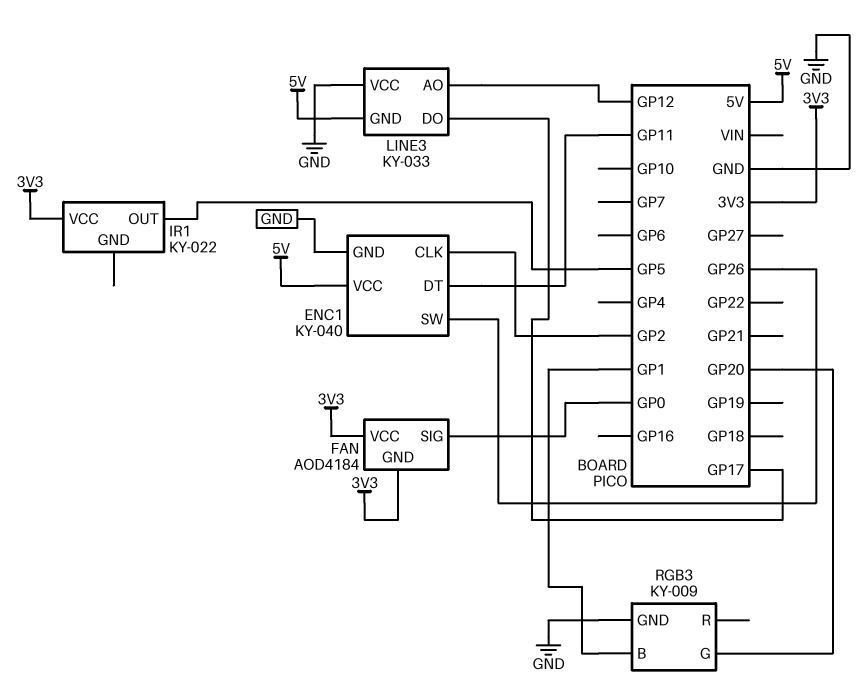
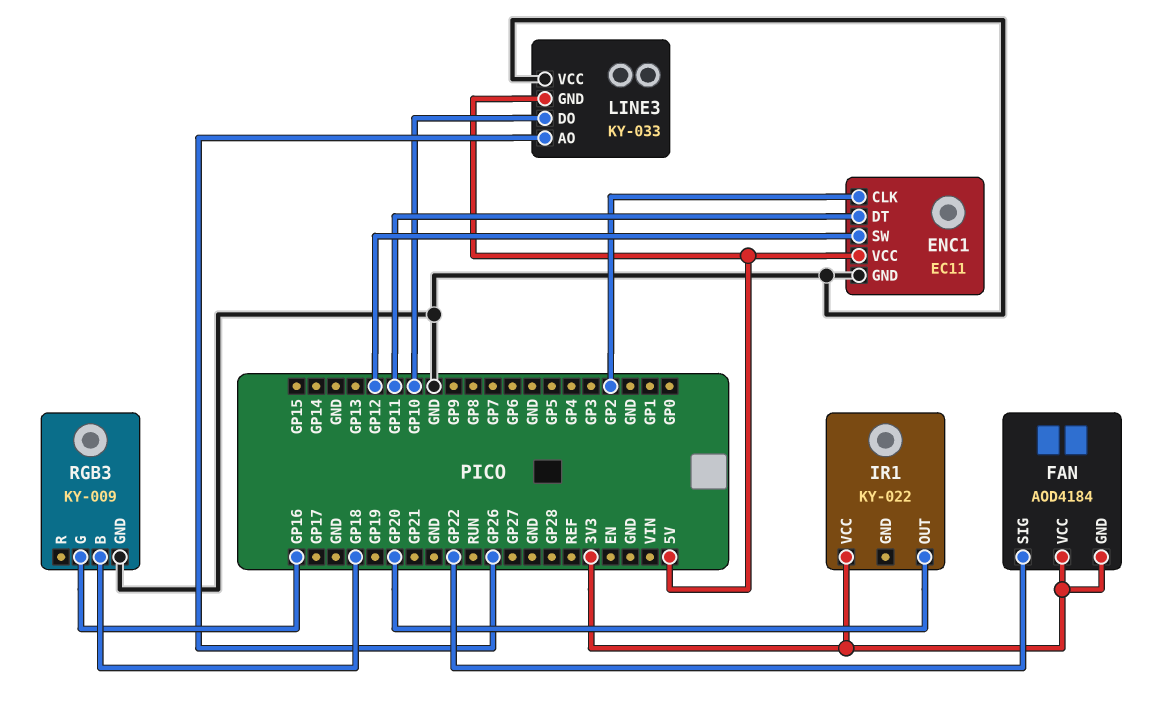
ENC1: KY-040 -> EC11
ENC1 pin SW: GP26 -> GP12
FAN pin SIG: GP0 -> GP22
IR1 pin OUT: GP5 -> GP20
LINE3 pin AO: GP12 -> GP26
LINE3 pin DO: GP17 -> GP10
RGB3 pin B: GP1 -> GP18
RGB3 pin G: GP20 -> GP16

